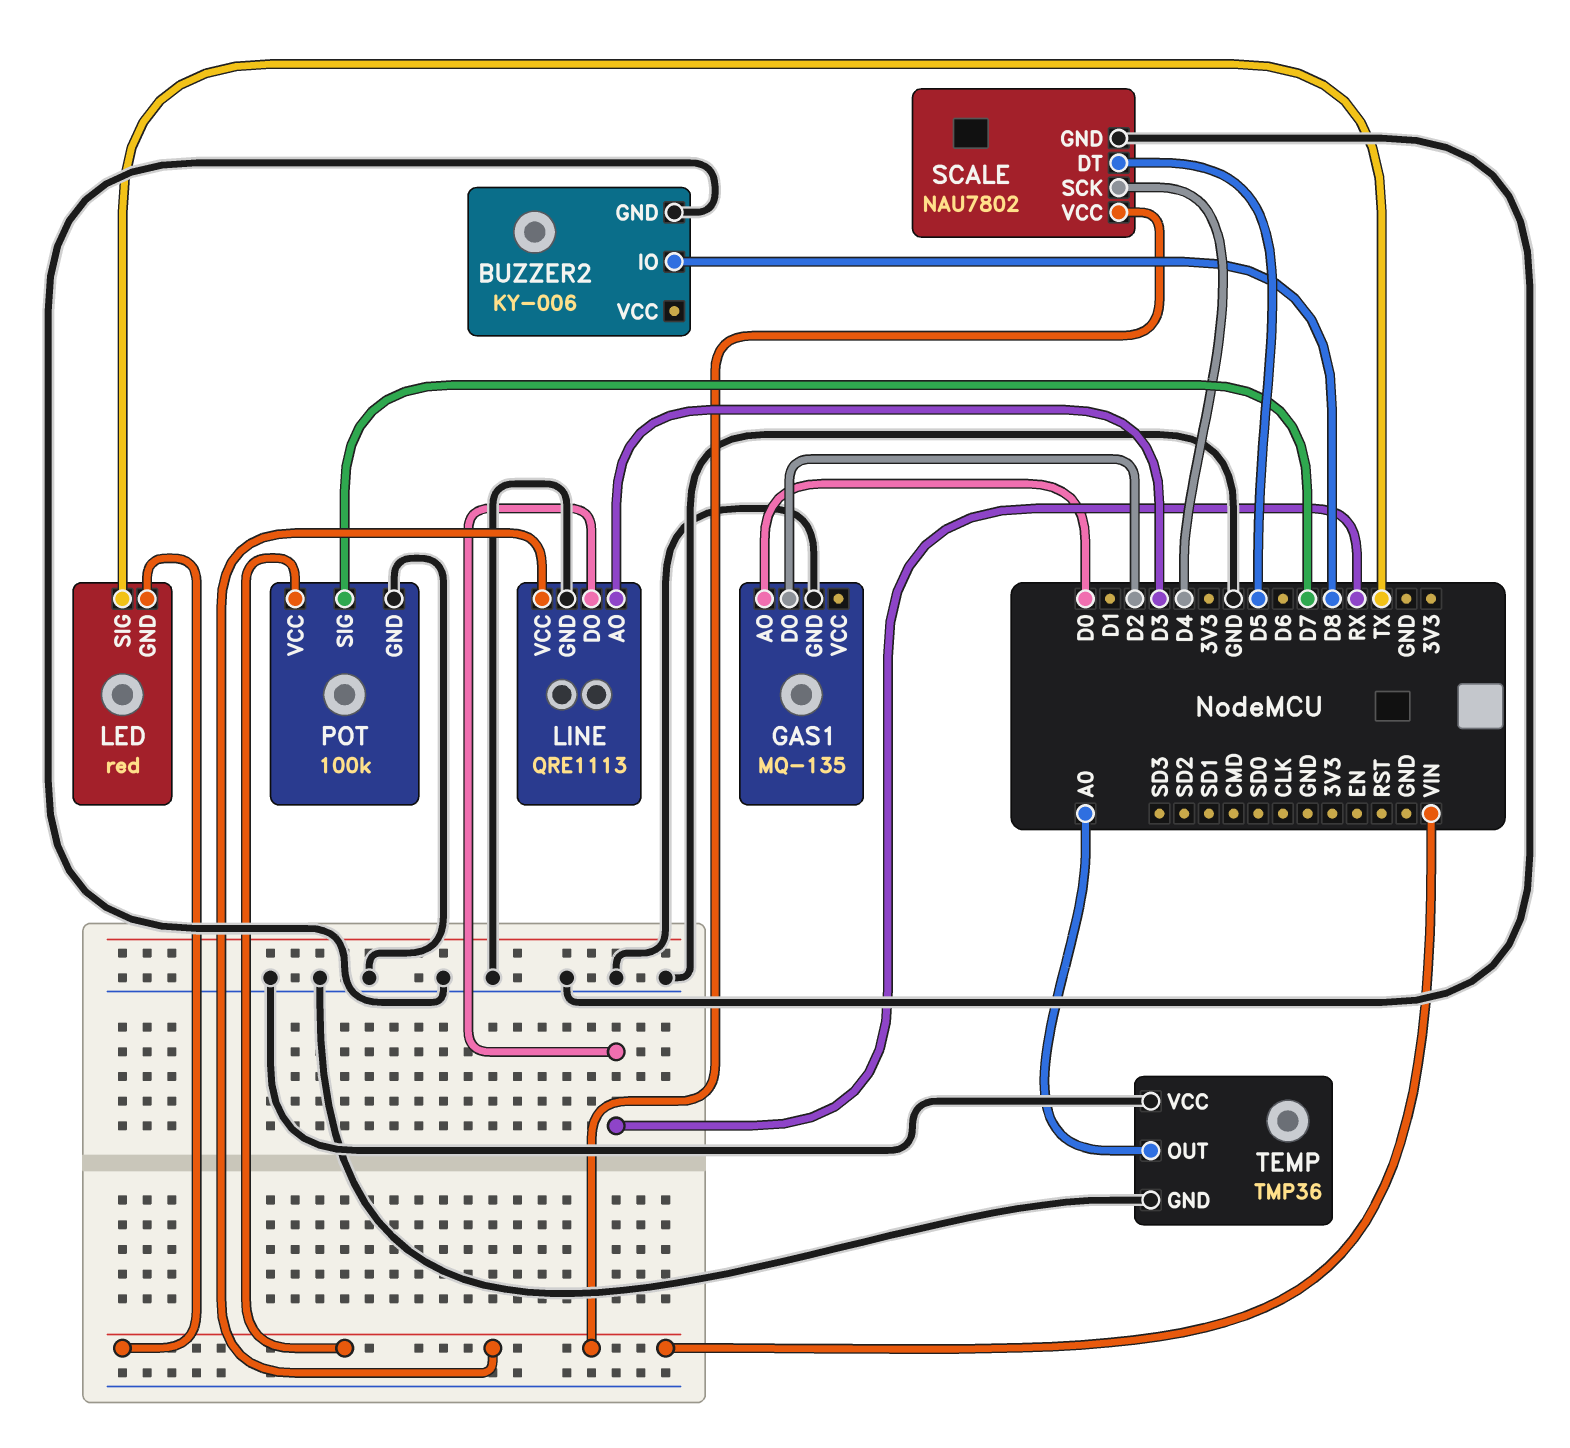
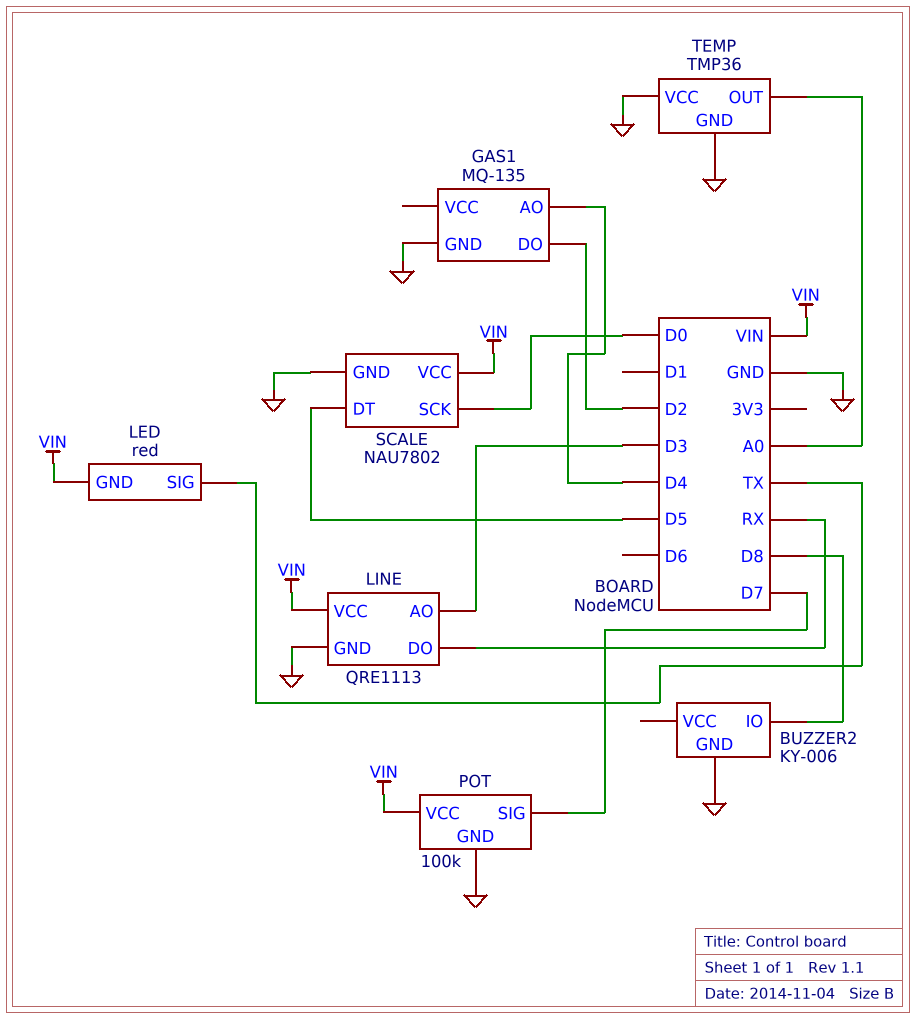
GAS1 pin AO: D0 -> D4
SCALE pin SCK: D4 -> D0

